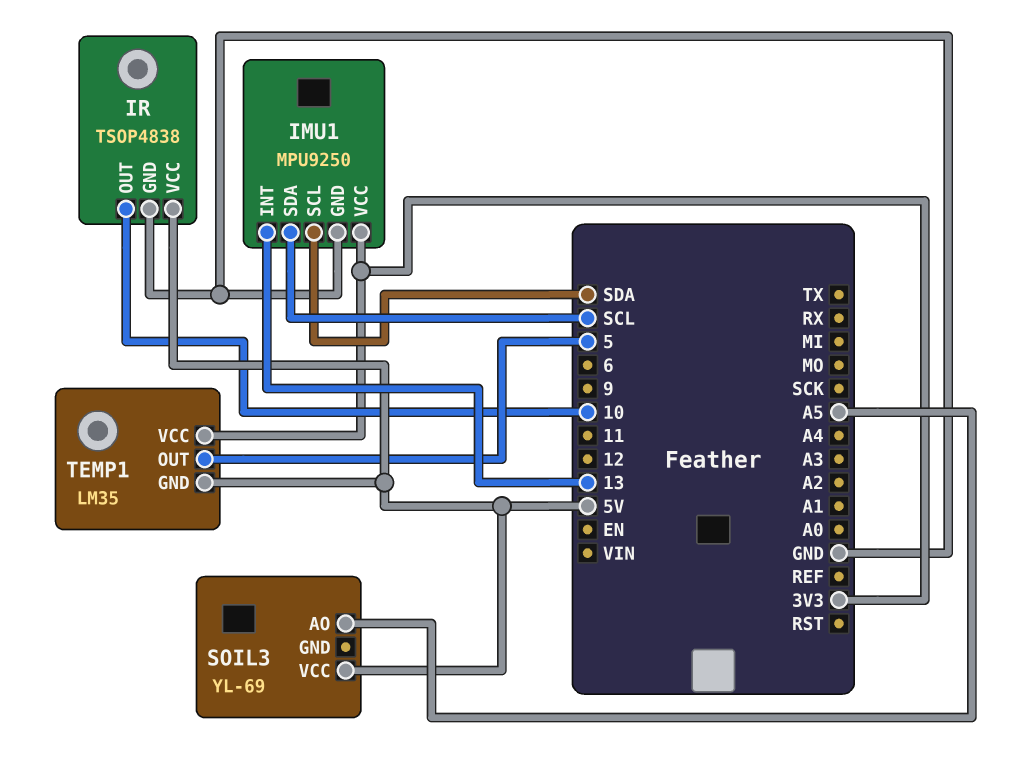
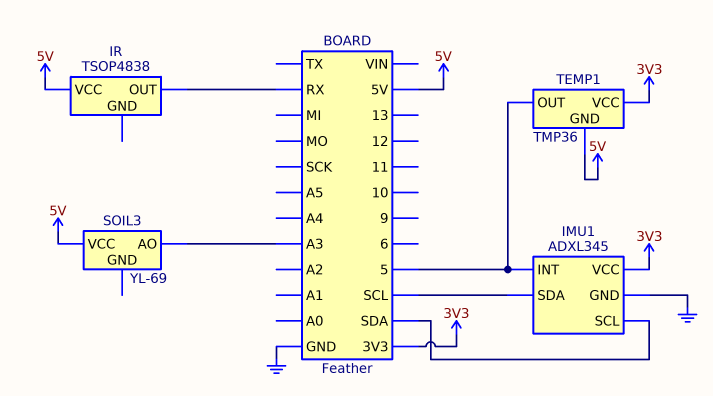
IMU1: MPU9250 -> ADXL345
IMU1 pin INT: 13 -> 5
IR pin GND: GND -> none
IR pin OUT: 10 -> RX
SOIL3 pin AO: A5 -> A3
TEMP1: LM35 -> TMP36

